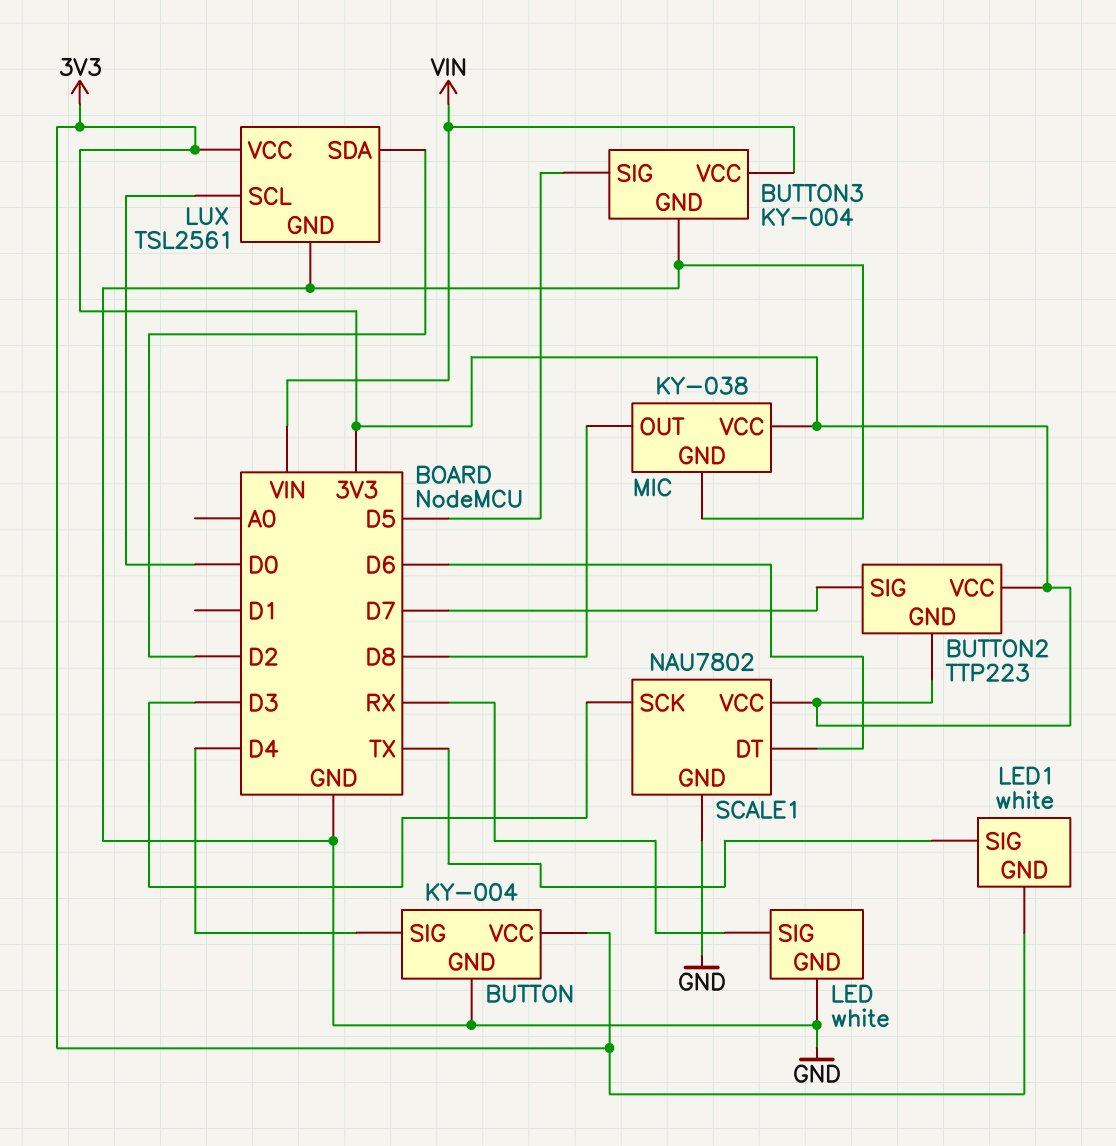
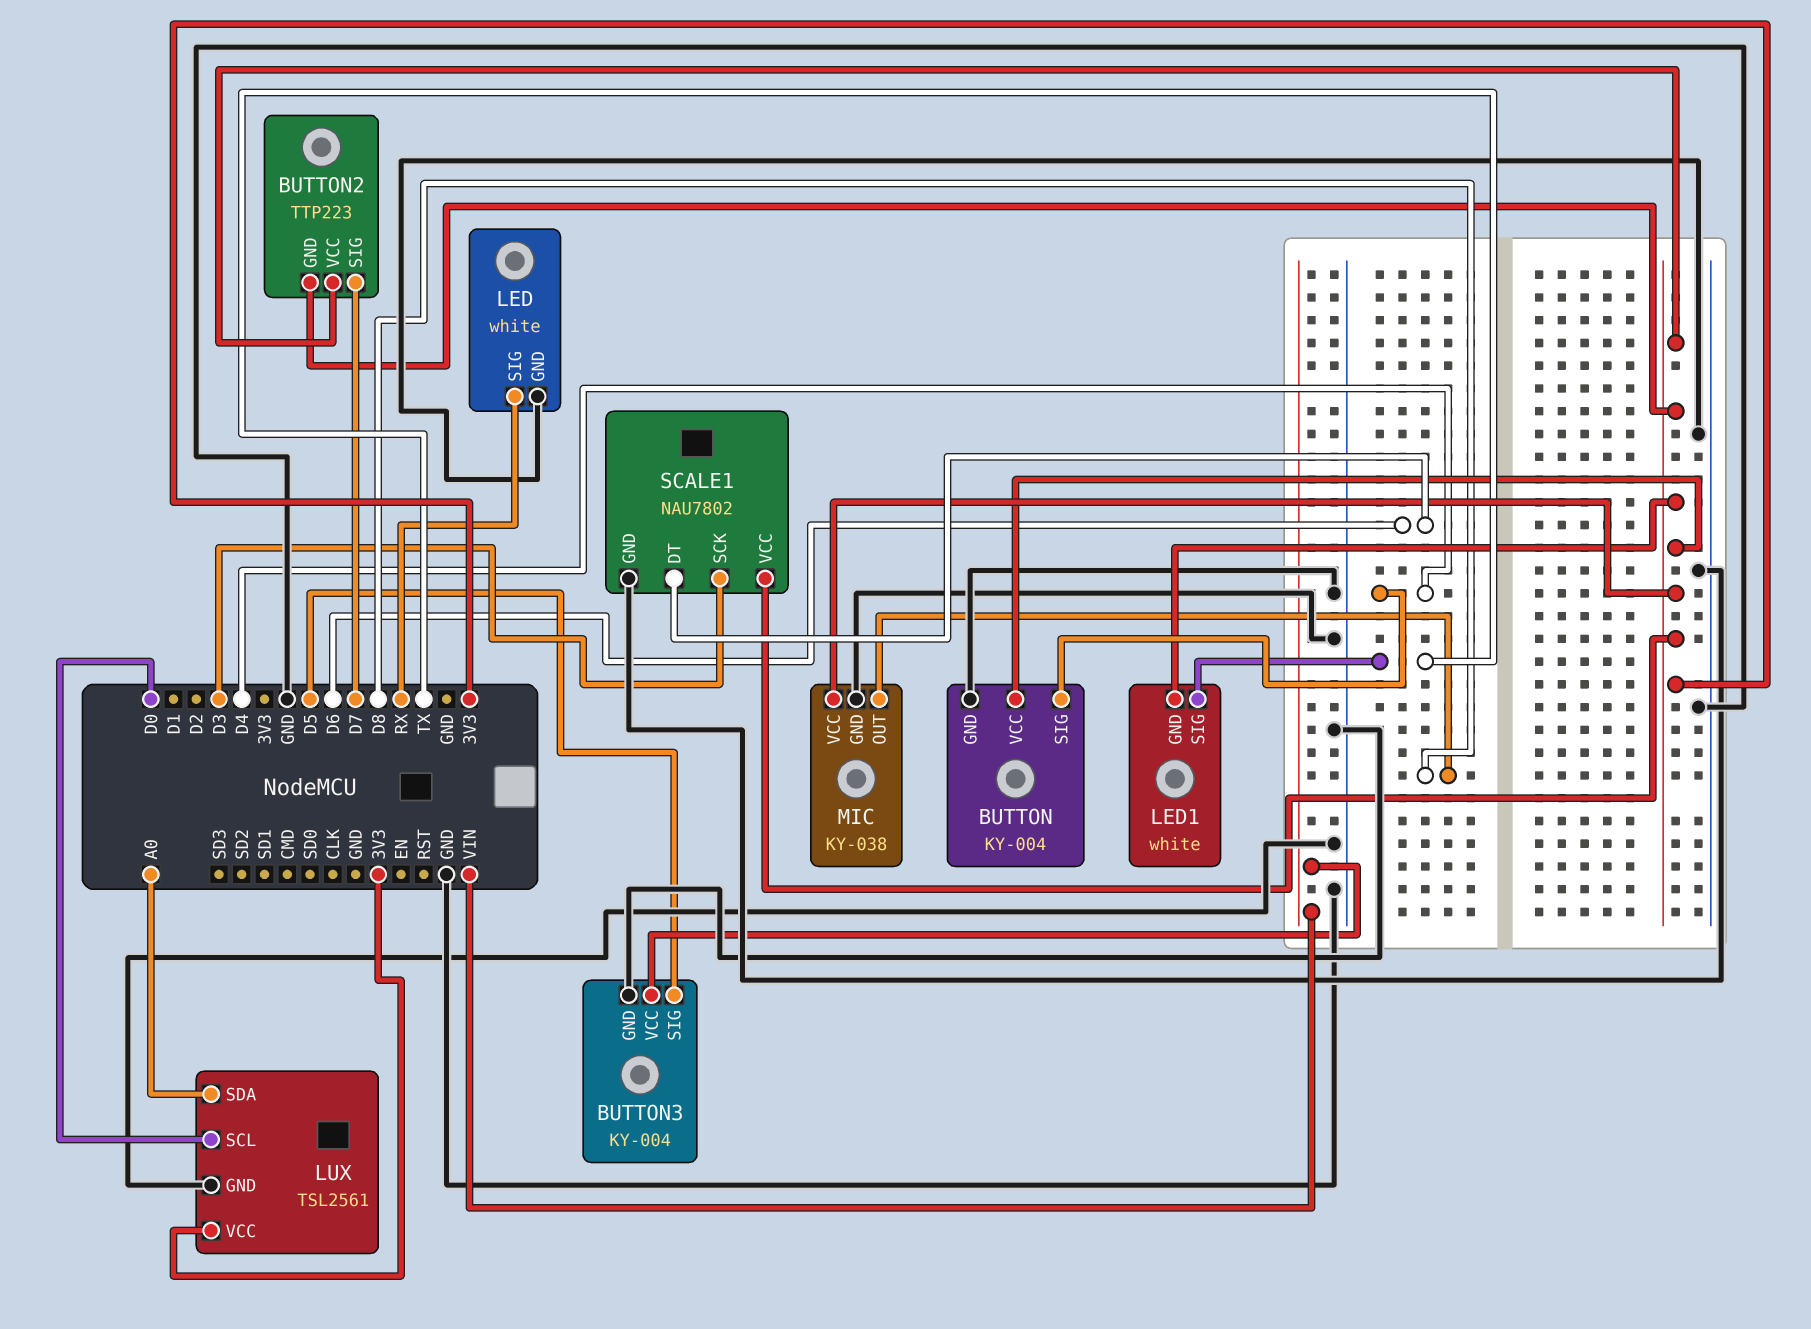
LUX pin SDA: D2 -> A0

